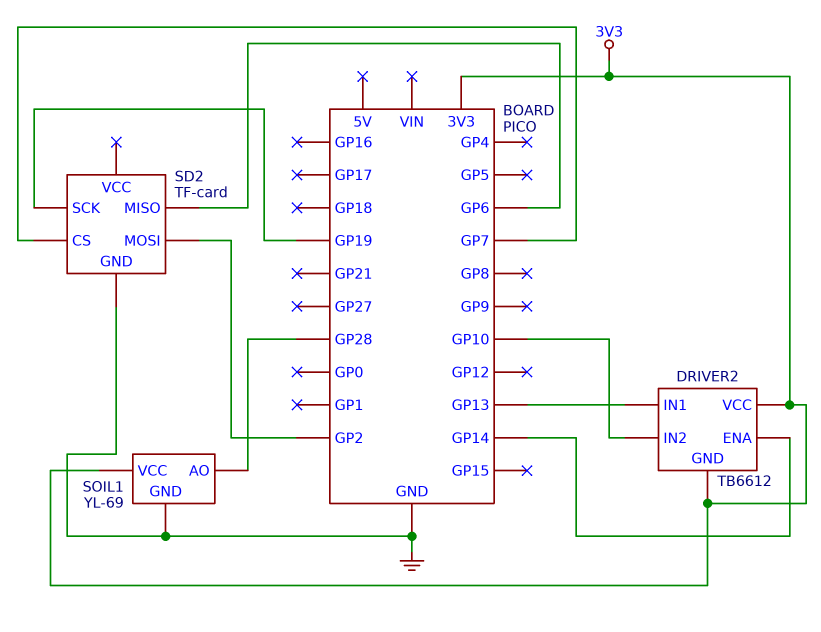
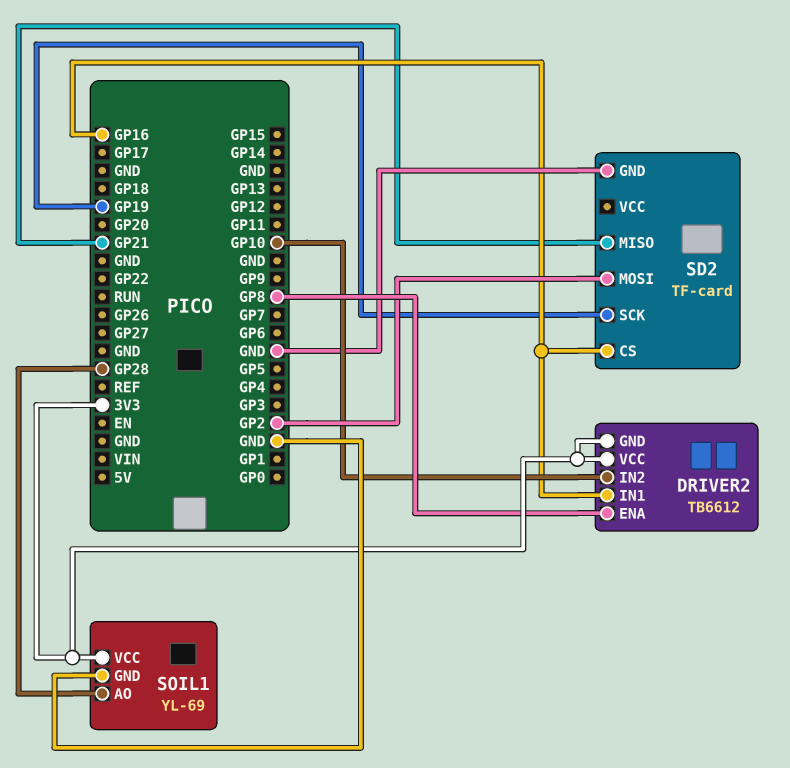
DRIVER2 pin ENA: GP14 -> GP8
DRIVER2 pin IN1: GP13 -> GP16
SD2 pin CS: GP7 -> GP16
SD2 pin MISO: GP6 -> GP21

